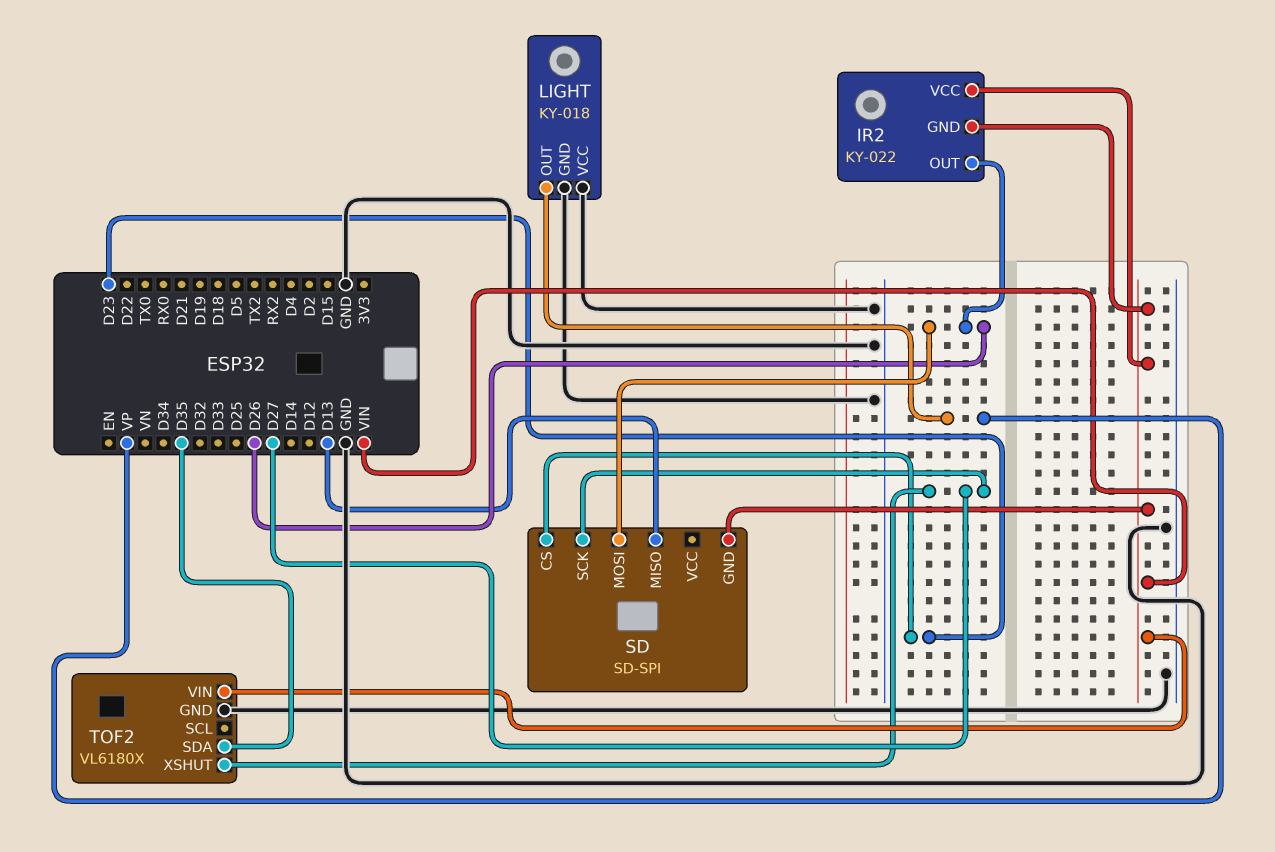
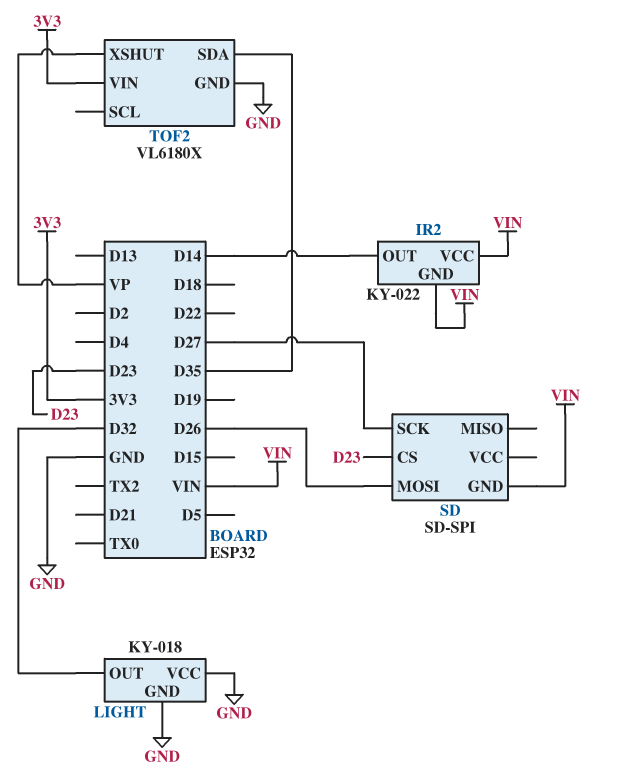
IR2 pin OUT: D26 -> D14
LIGHT pin OUT: VP -> D32
SD pin MISO: D13 -> none
TOF2 pin VIN: VIN -> 3V3
TOF2 pin XSHUT: D27 -> VP

